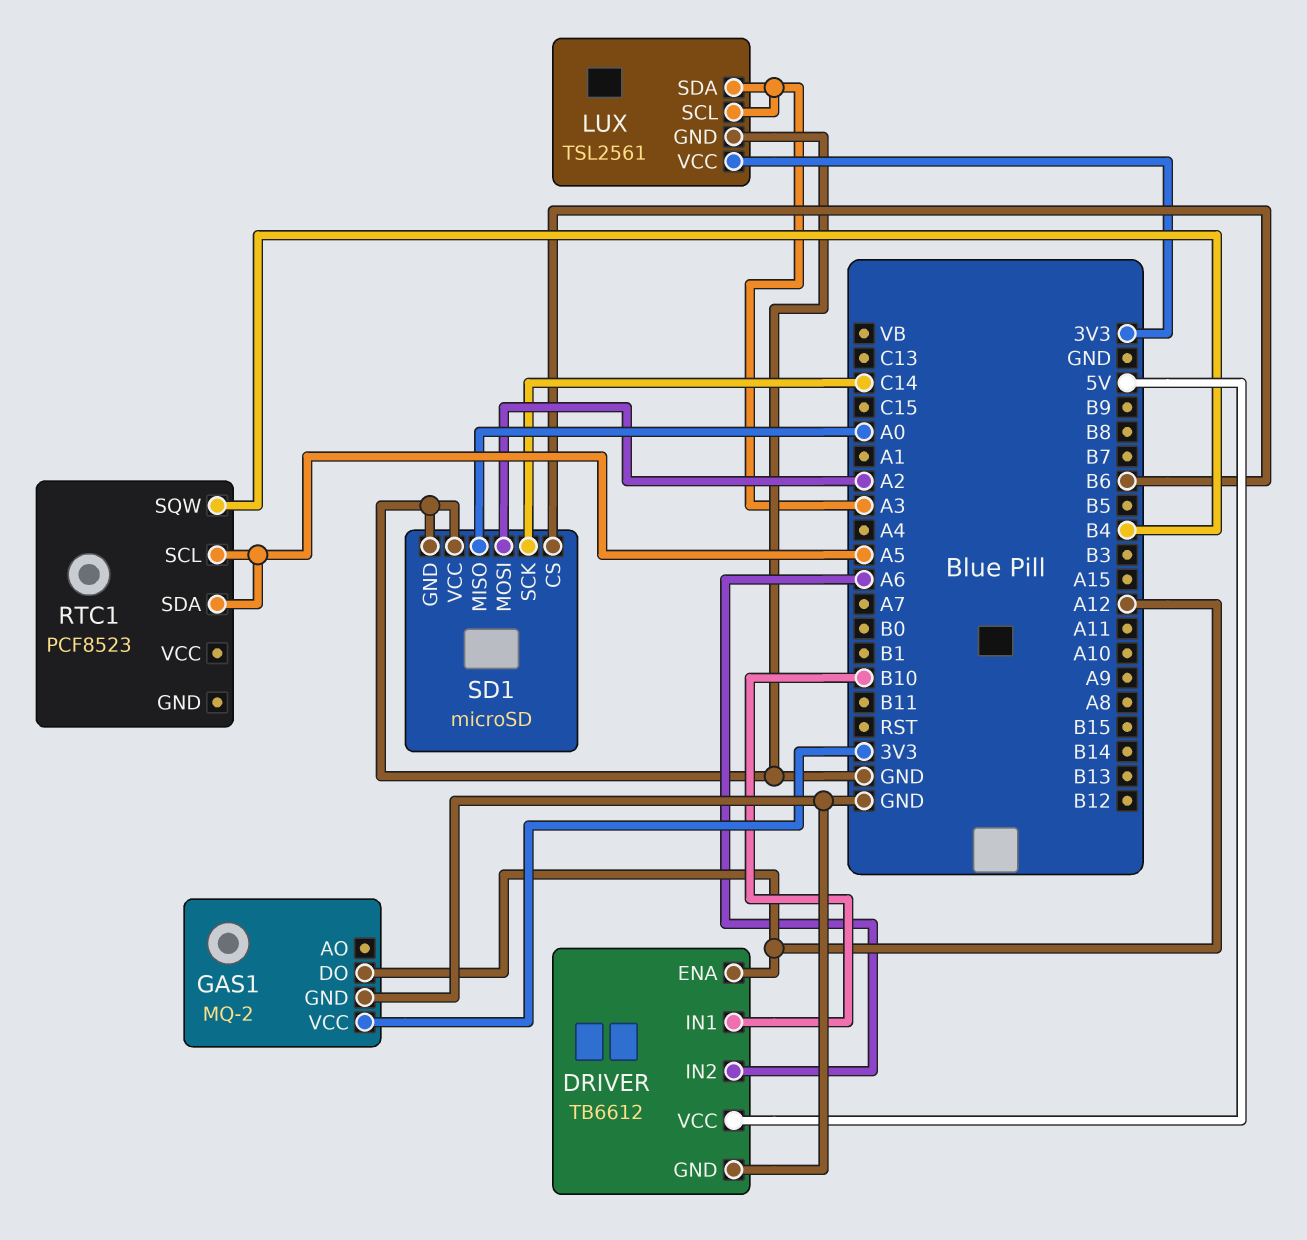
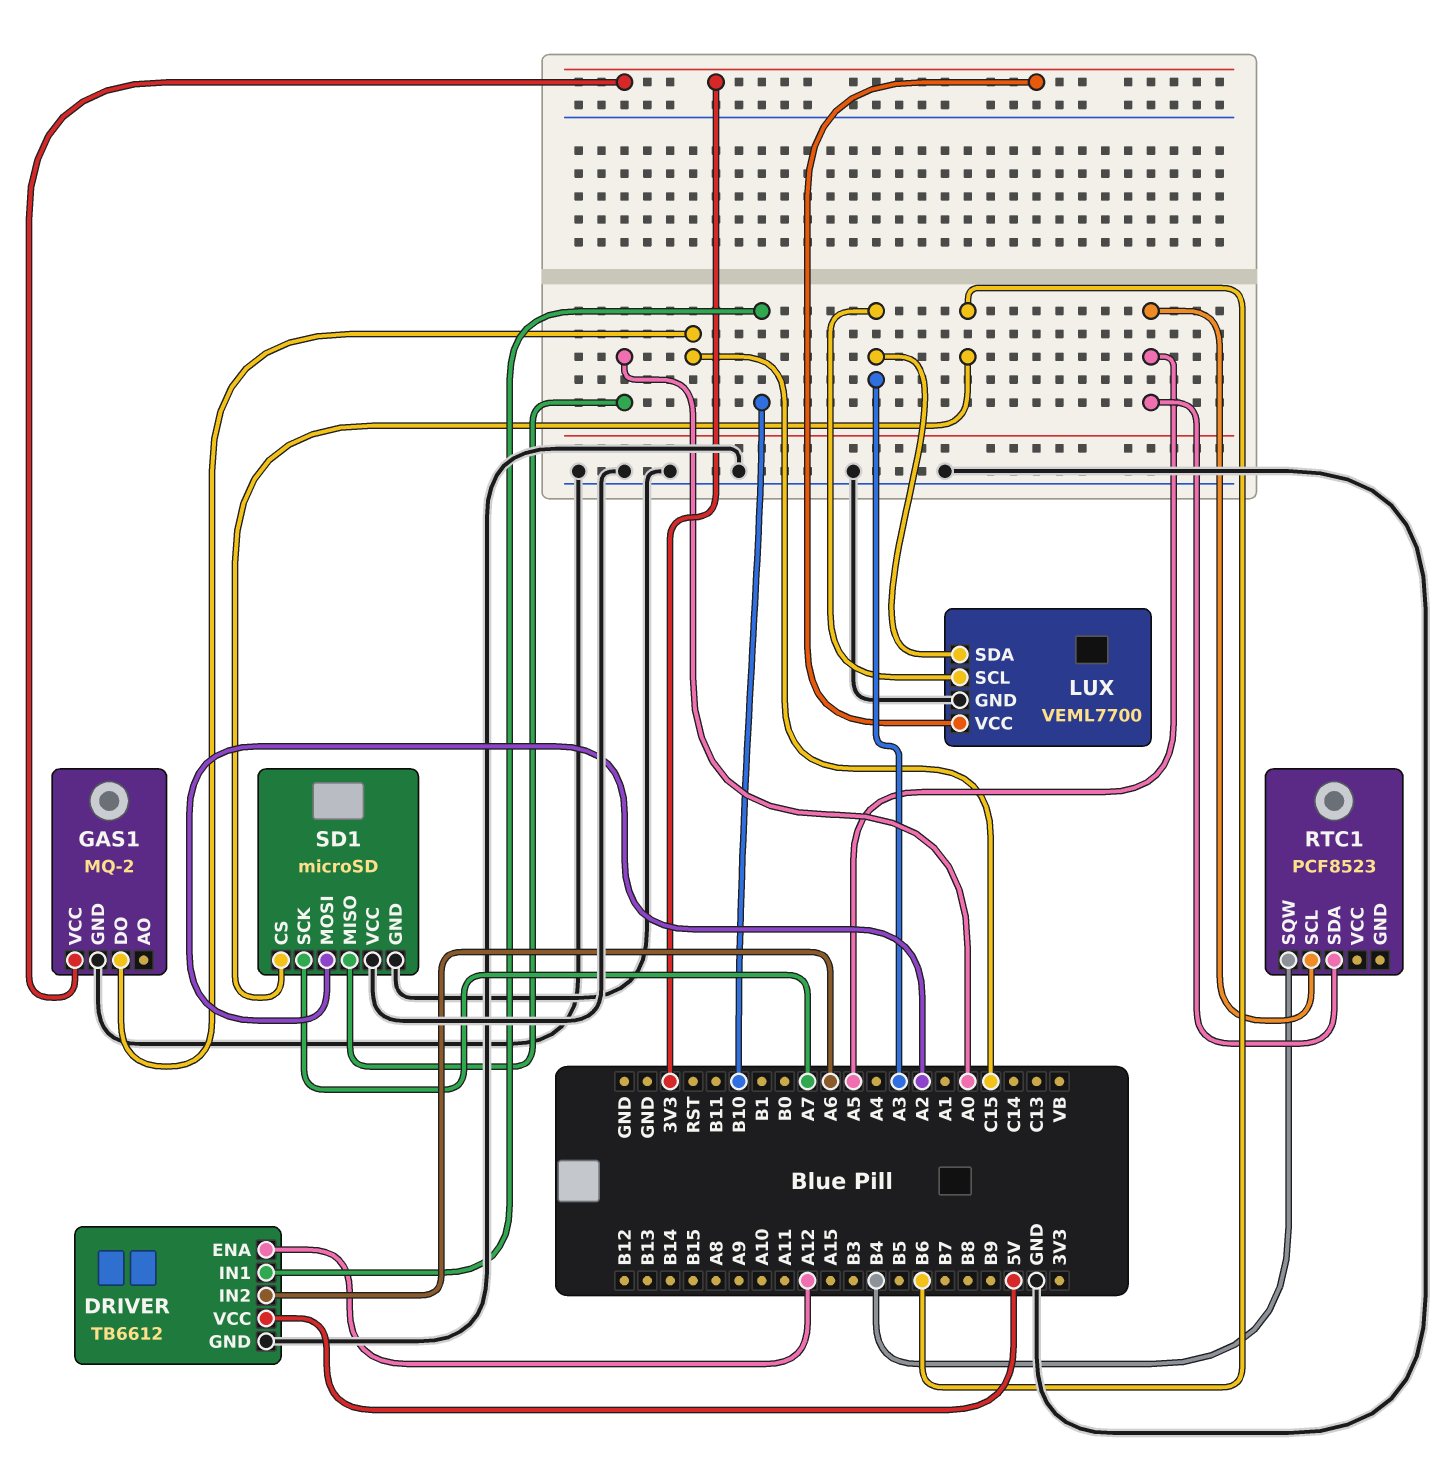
GAS1 pin DO: A12 -> C15
LUX: TSL2561 -> VEML7700
SD1 pin SCK: C14 -> A7

